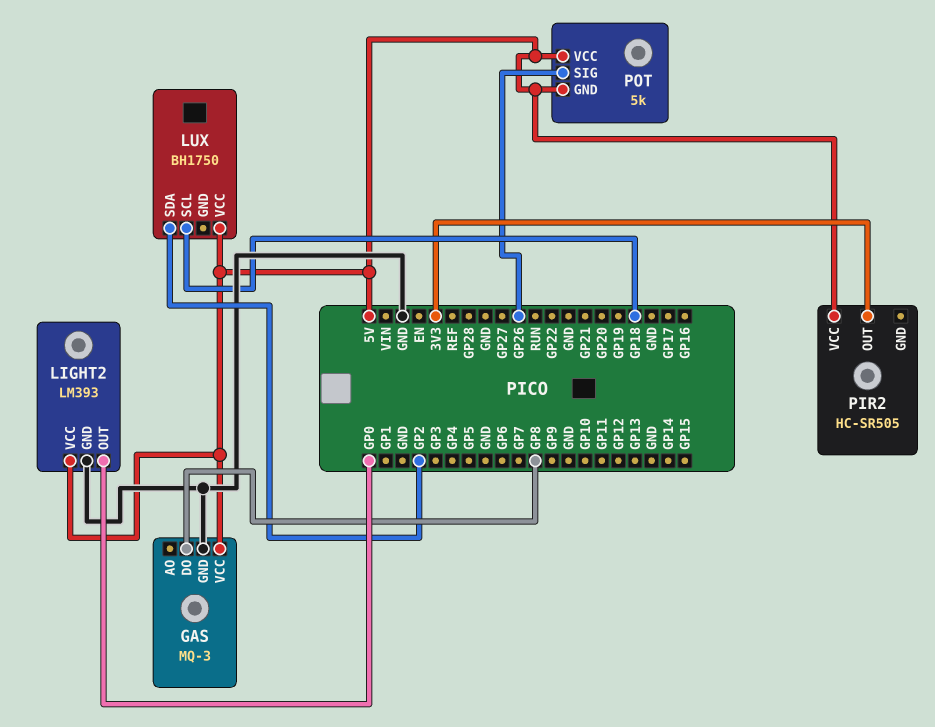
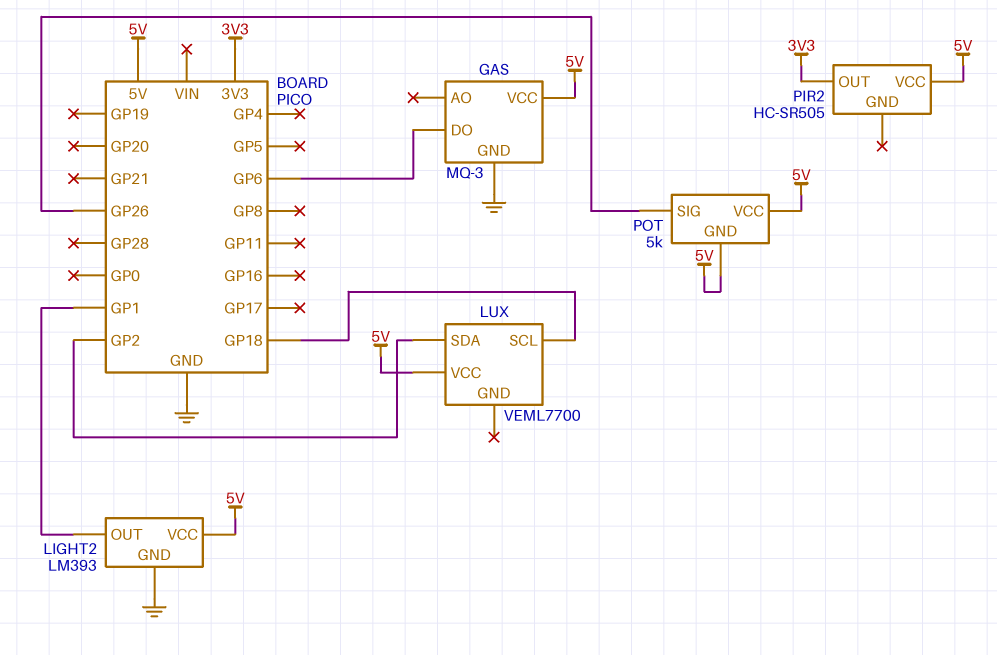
GAS pin DO: GP8 -> GP6
LIGHT2 pin OUT: GP0 -> GP1
LUX: BH1750 -> VEML7700

